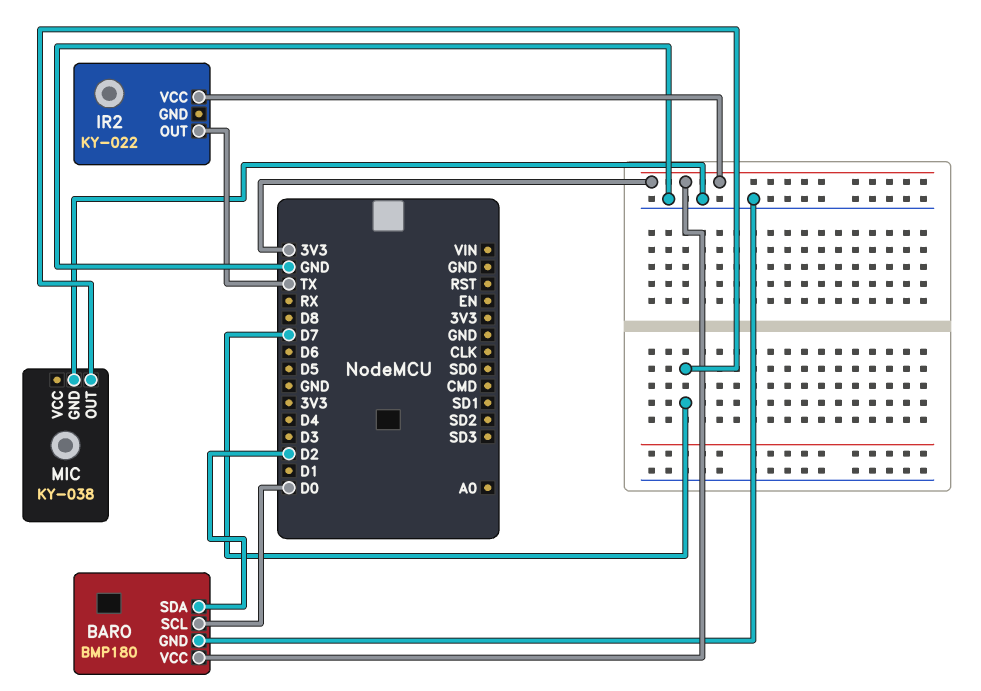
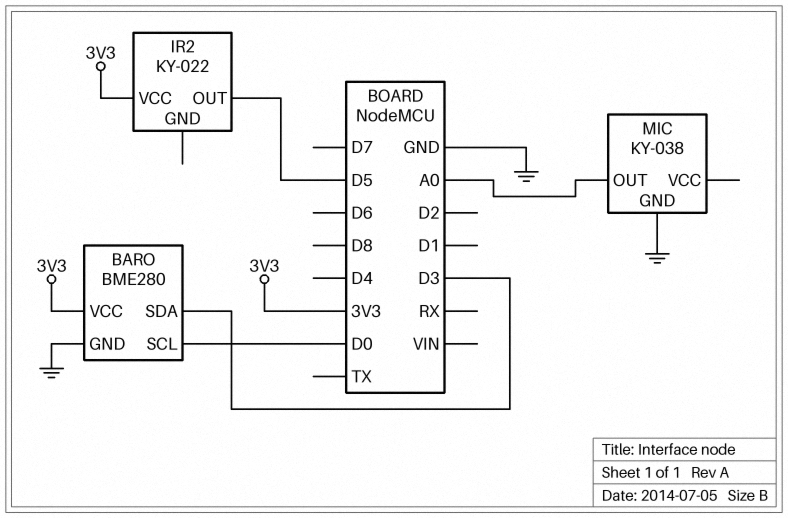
BARO: BMP180 -> BME280
BARO pin SDA: D2 -> D3
IR2 pin OUT: TX -> D5
MIC pin OUT: D7 -> A0

